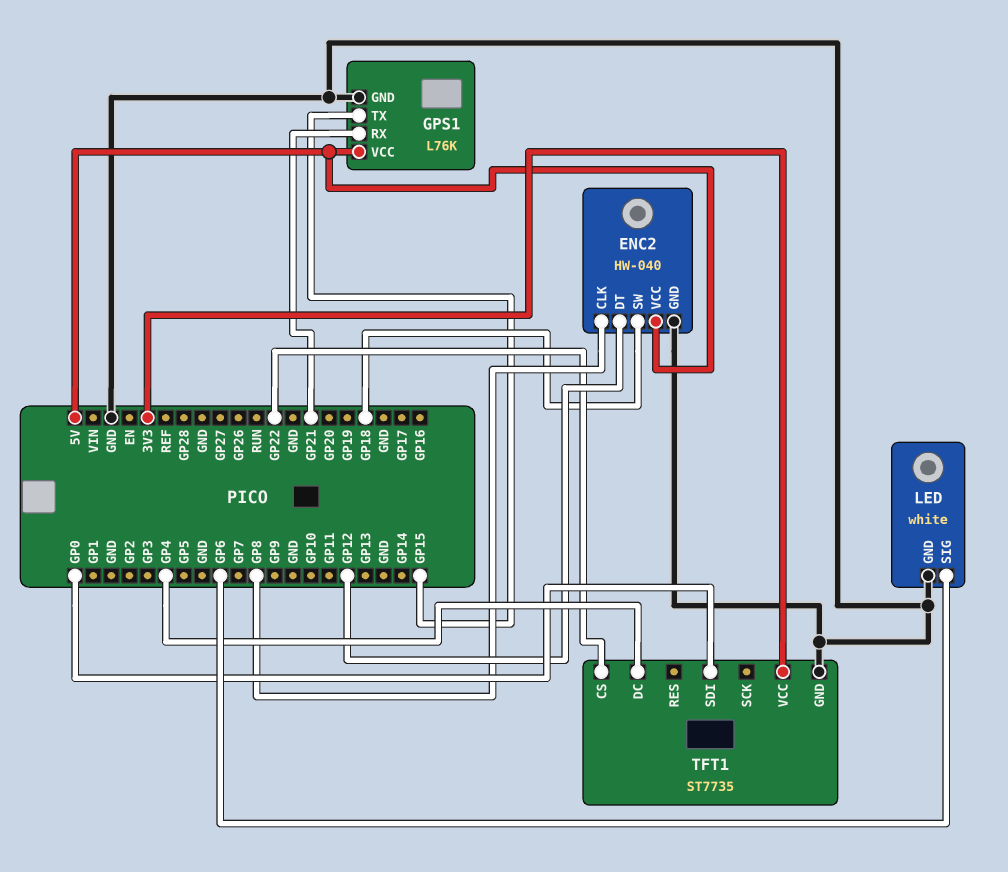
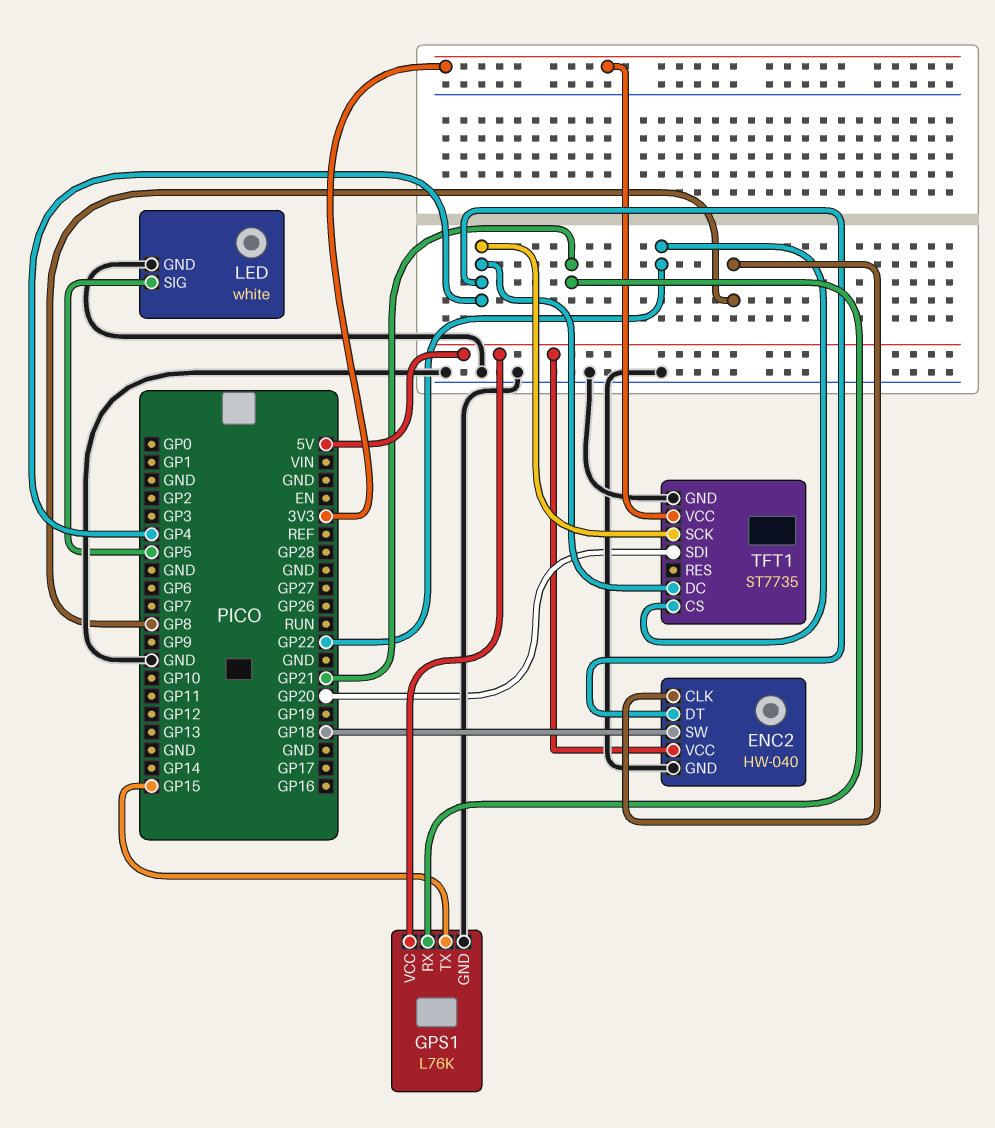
ENC2 pin DT: GP12 -> GP4
LED pin SIG: GP6 -> GP5
TFT1 pin SCK: none -> GP4
TFT1 pin SDI: GP0 -> GP20

